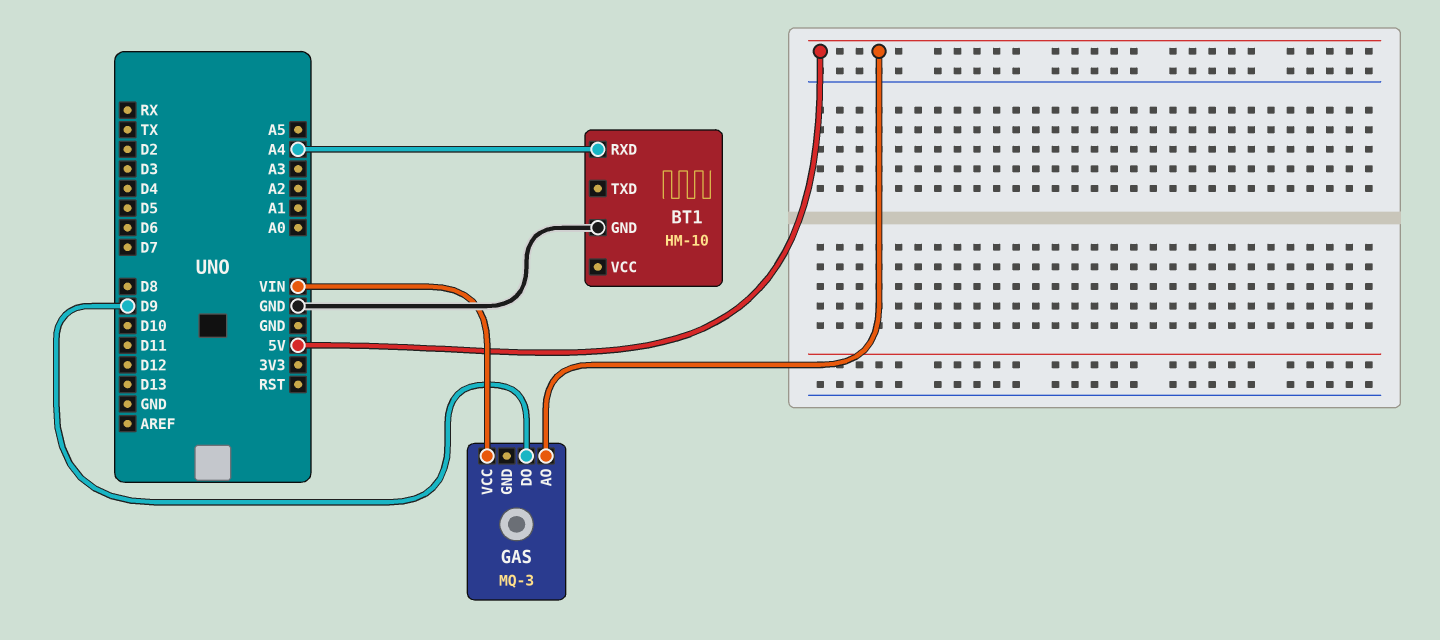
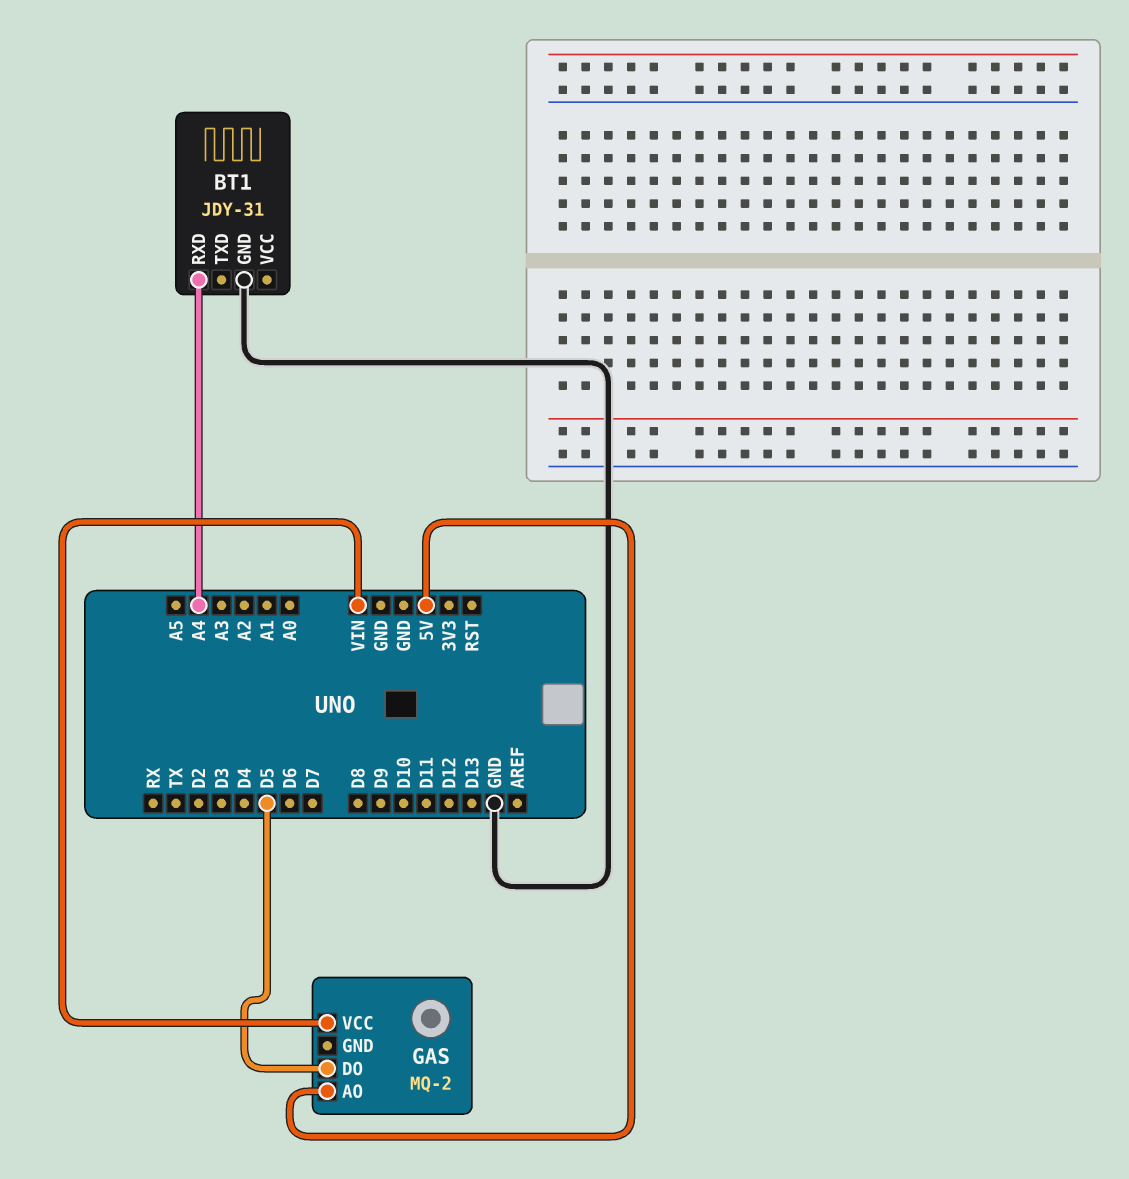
BT1: HM-10 -> JDY-31
GAS: MQ-3 -> MQ-2
GAS pin DO: D9 -> D5

